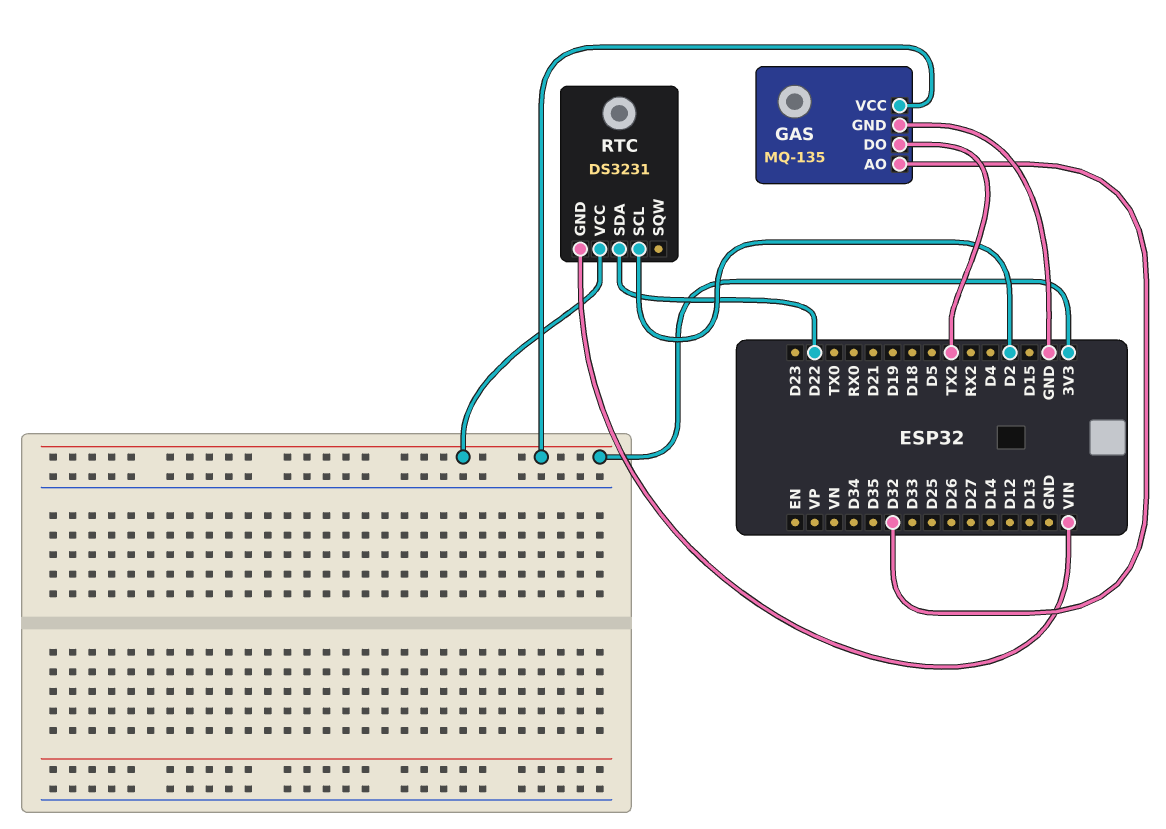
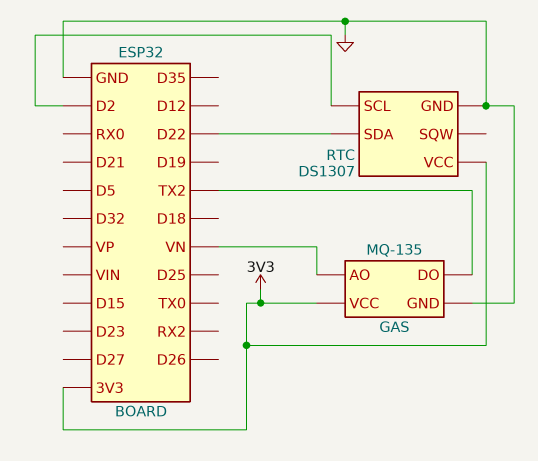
GAS pin AO: D32 -> VN
RTC: DS3231 -> DS1307
RTC pin GND: VIN -> GND

